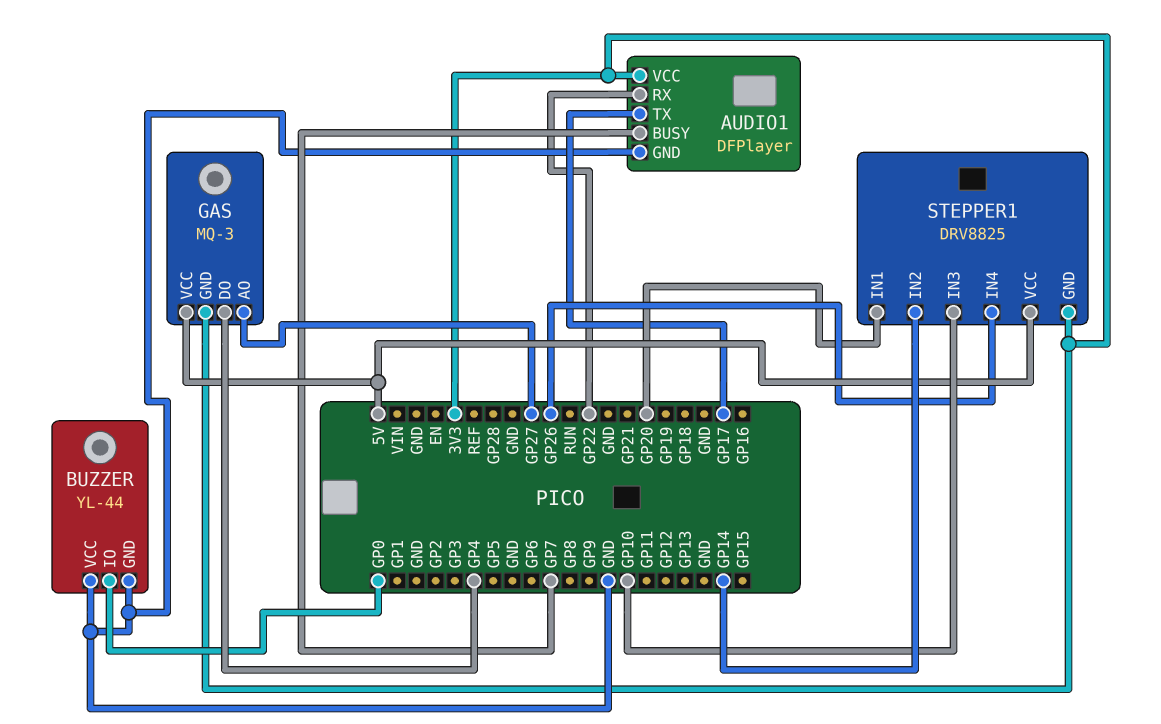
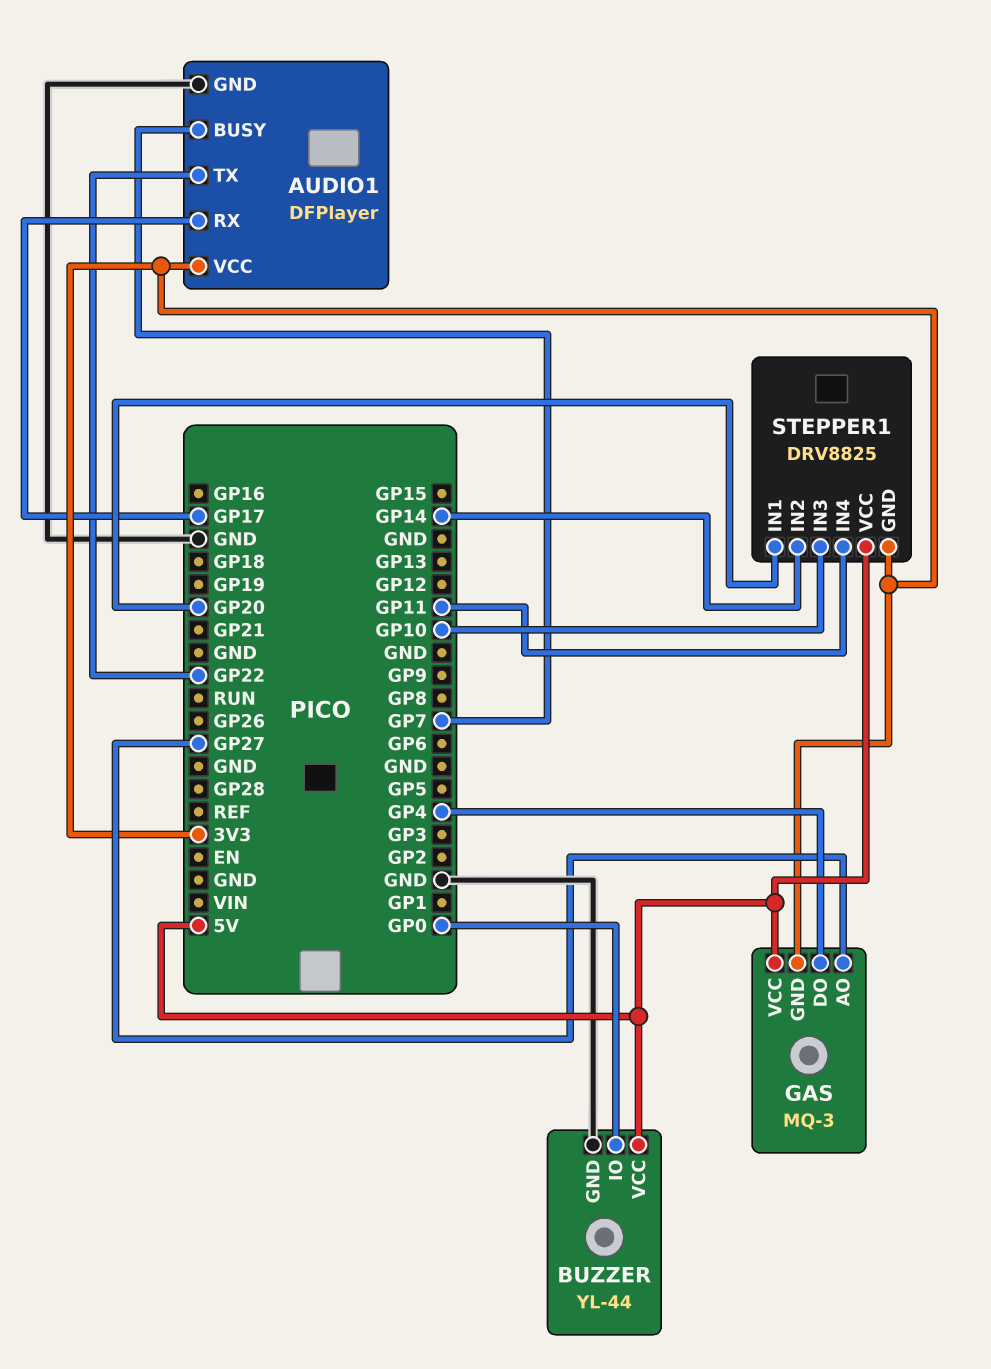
AUDIO1 pin RX: GP22 -> GP17
AUDIO1 pin TX: GP17 -> GP22
BUZZER pin VCC: GND -> 5V
STEPPER1 pin IN4: GP26 -> GP11

